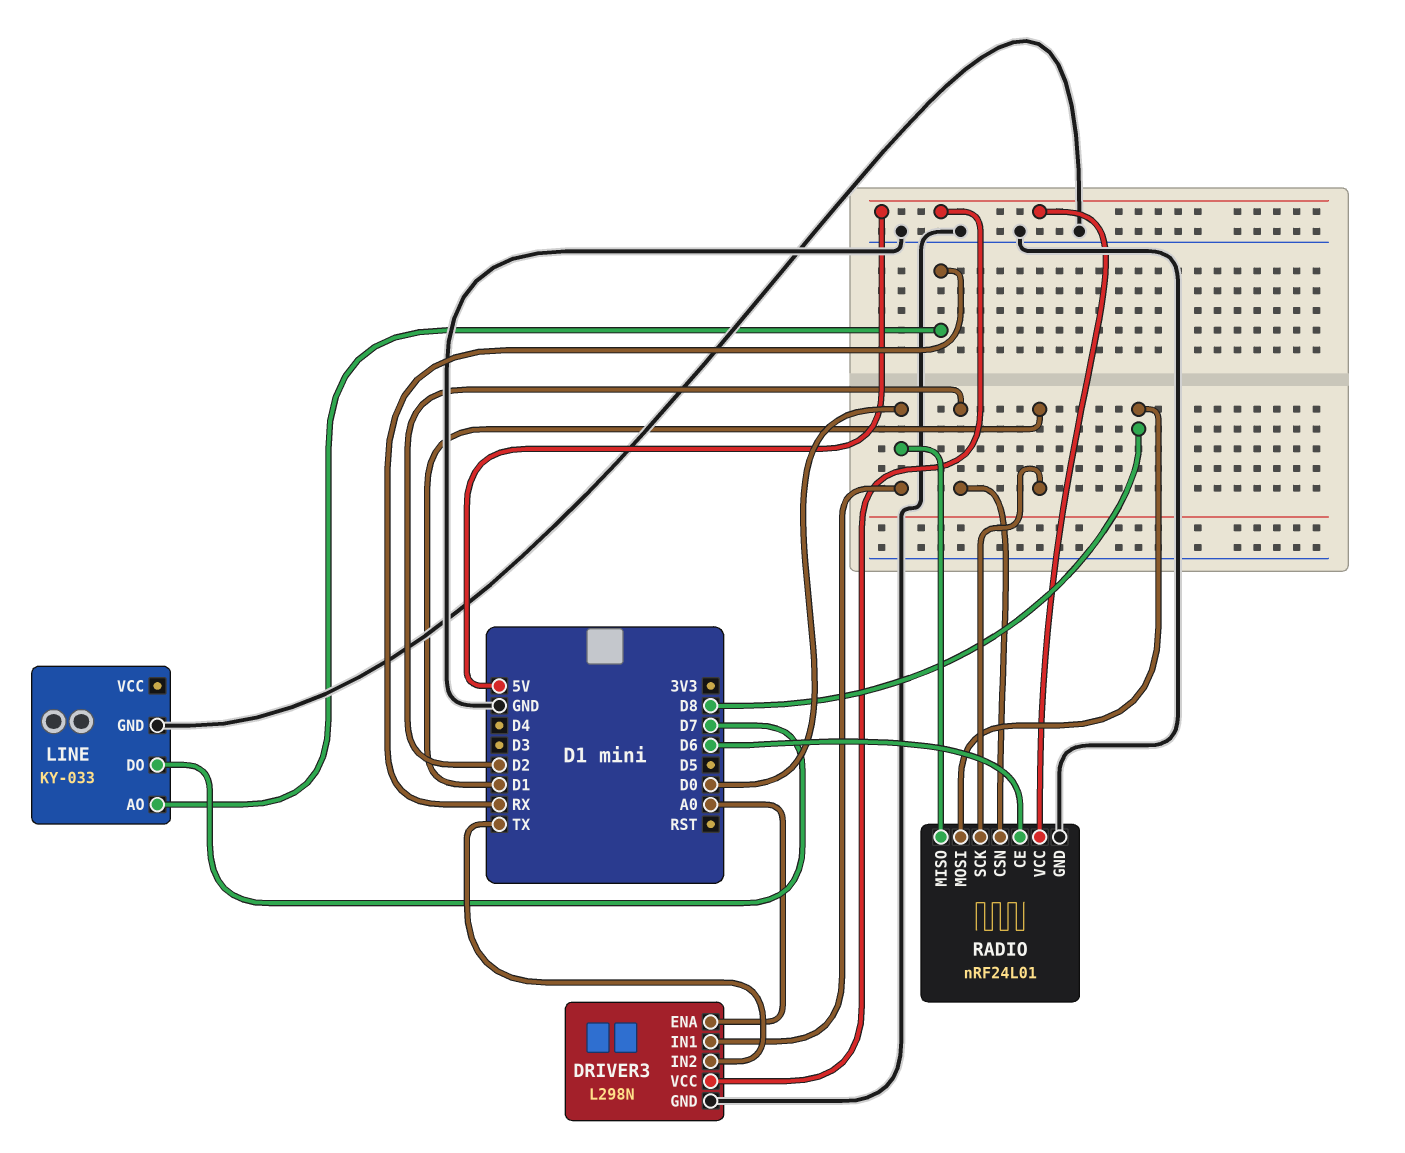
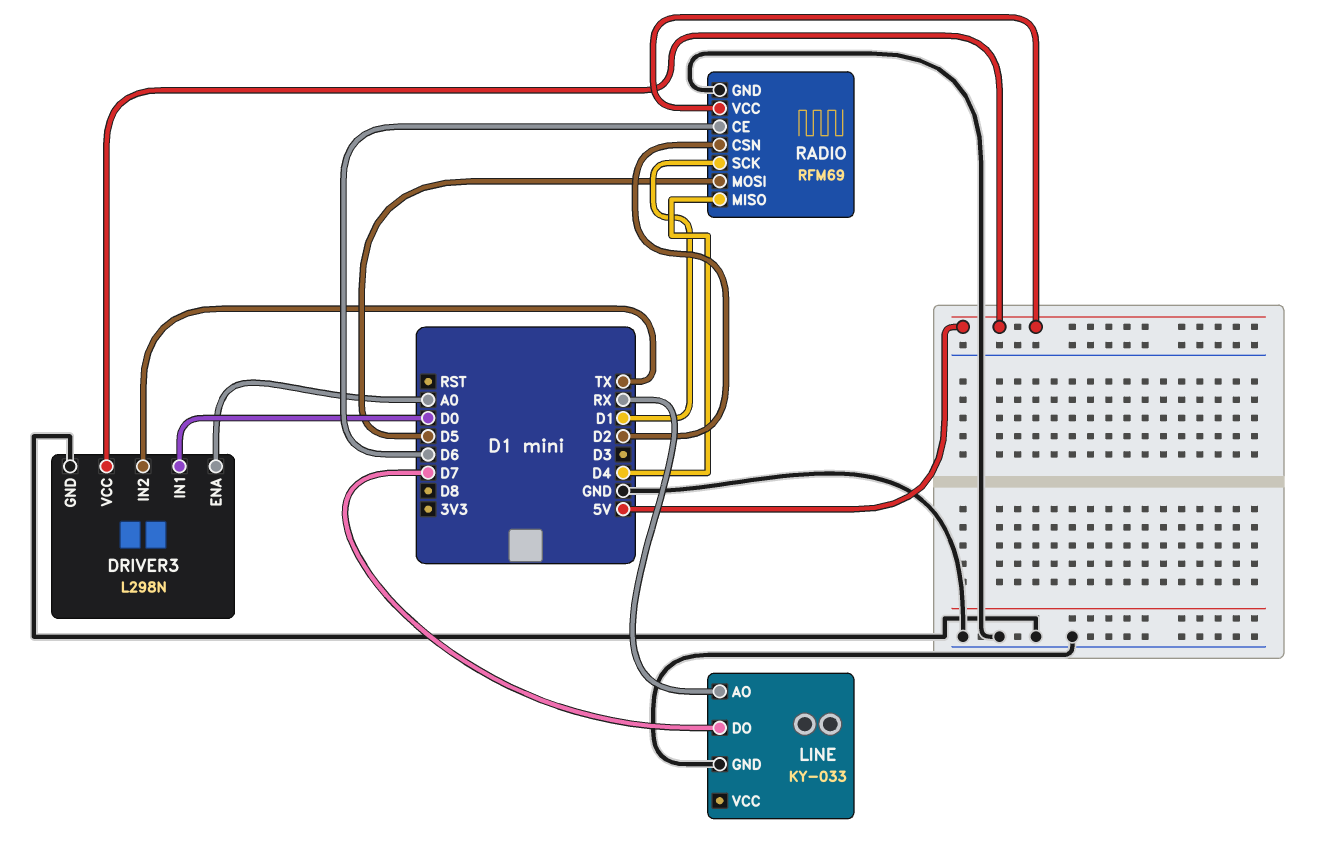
RADIO: nRF24L01 -> RFM69
RADIO pin MISO: D0 -> D4
RADIO pin MOSI: D8 -> D5

